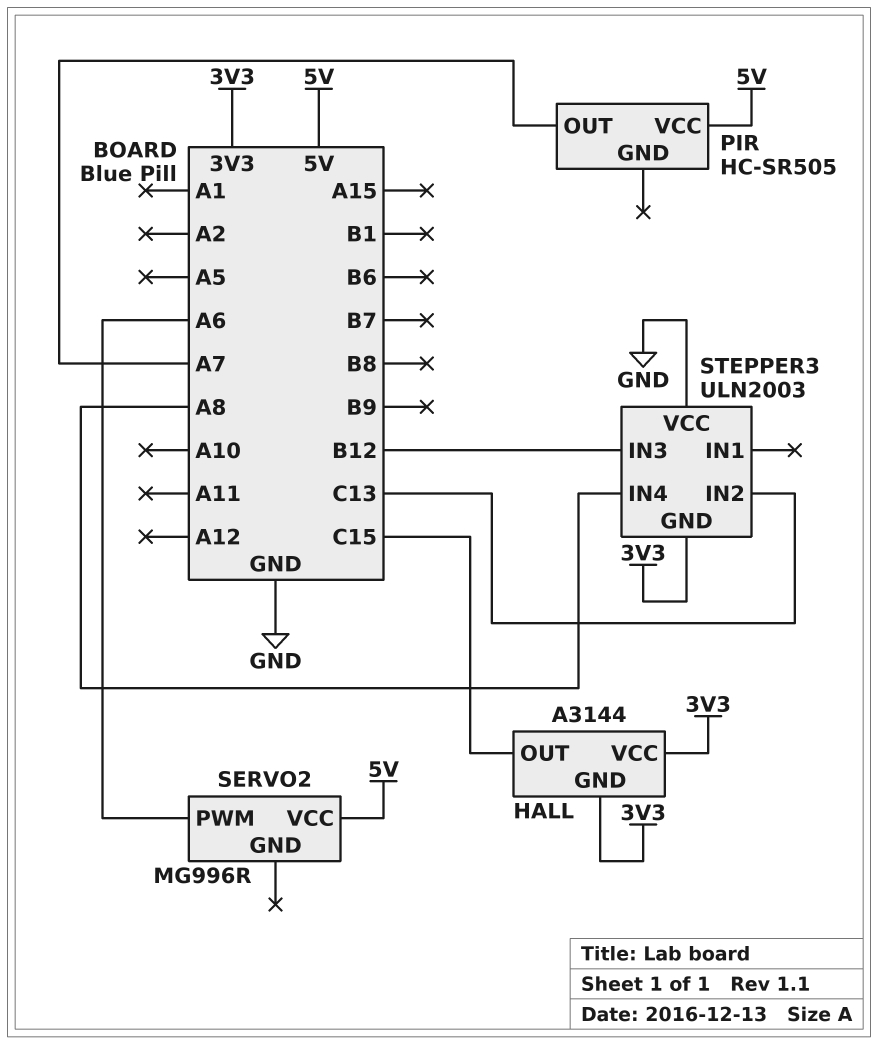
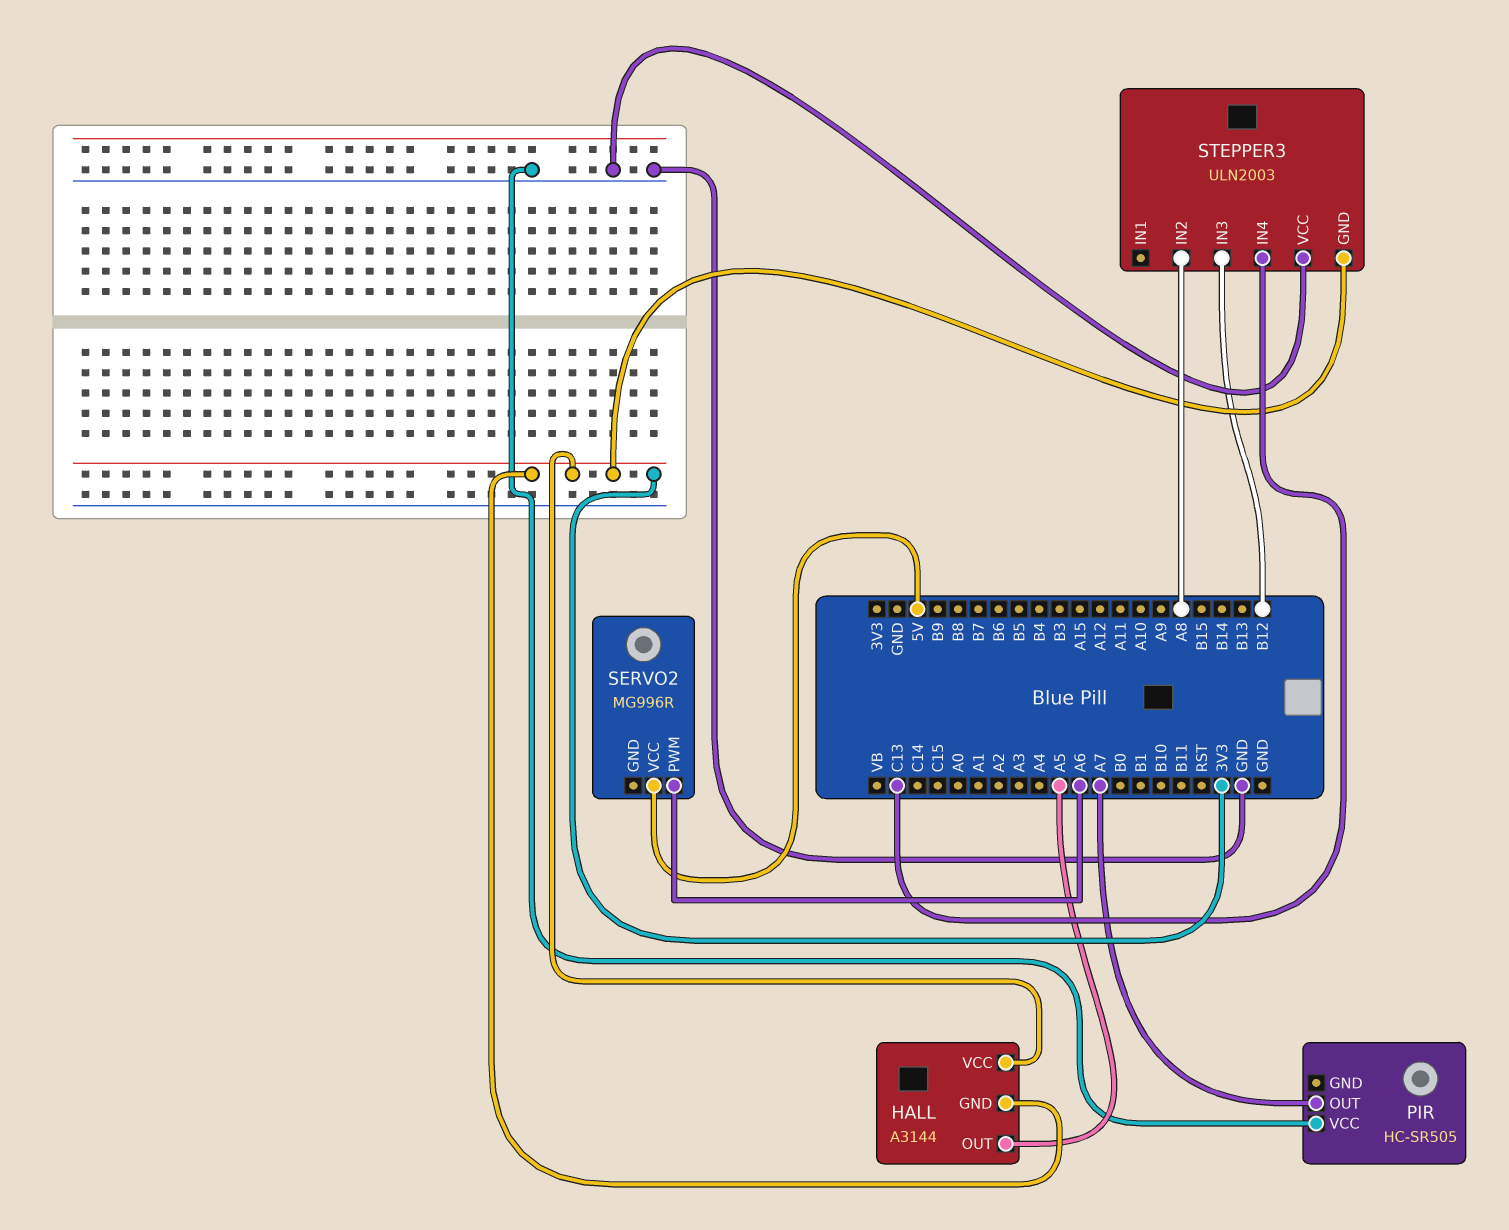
HALL pin OUT: C15 -> A5
PIR pin VCC: 5V -> GND
STEPPER3 pin IN2: C13 -> A8
STEPPER3 pin IN4: A8 -> C13

